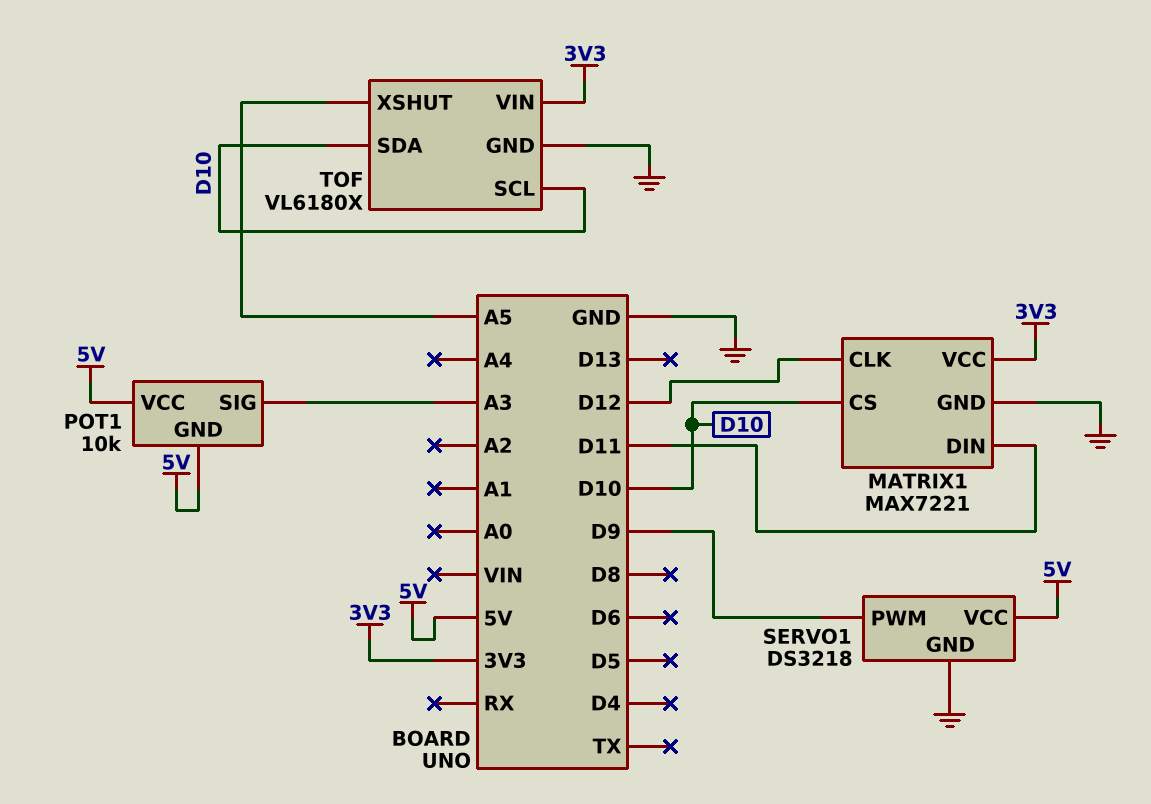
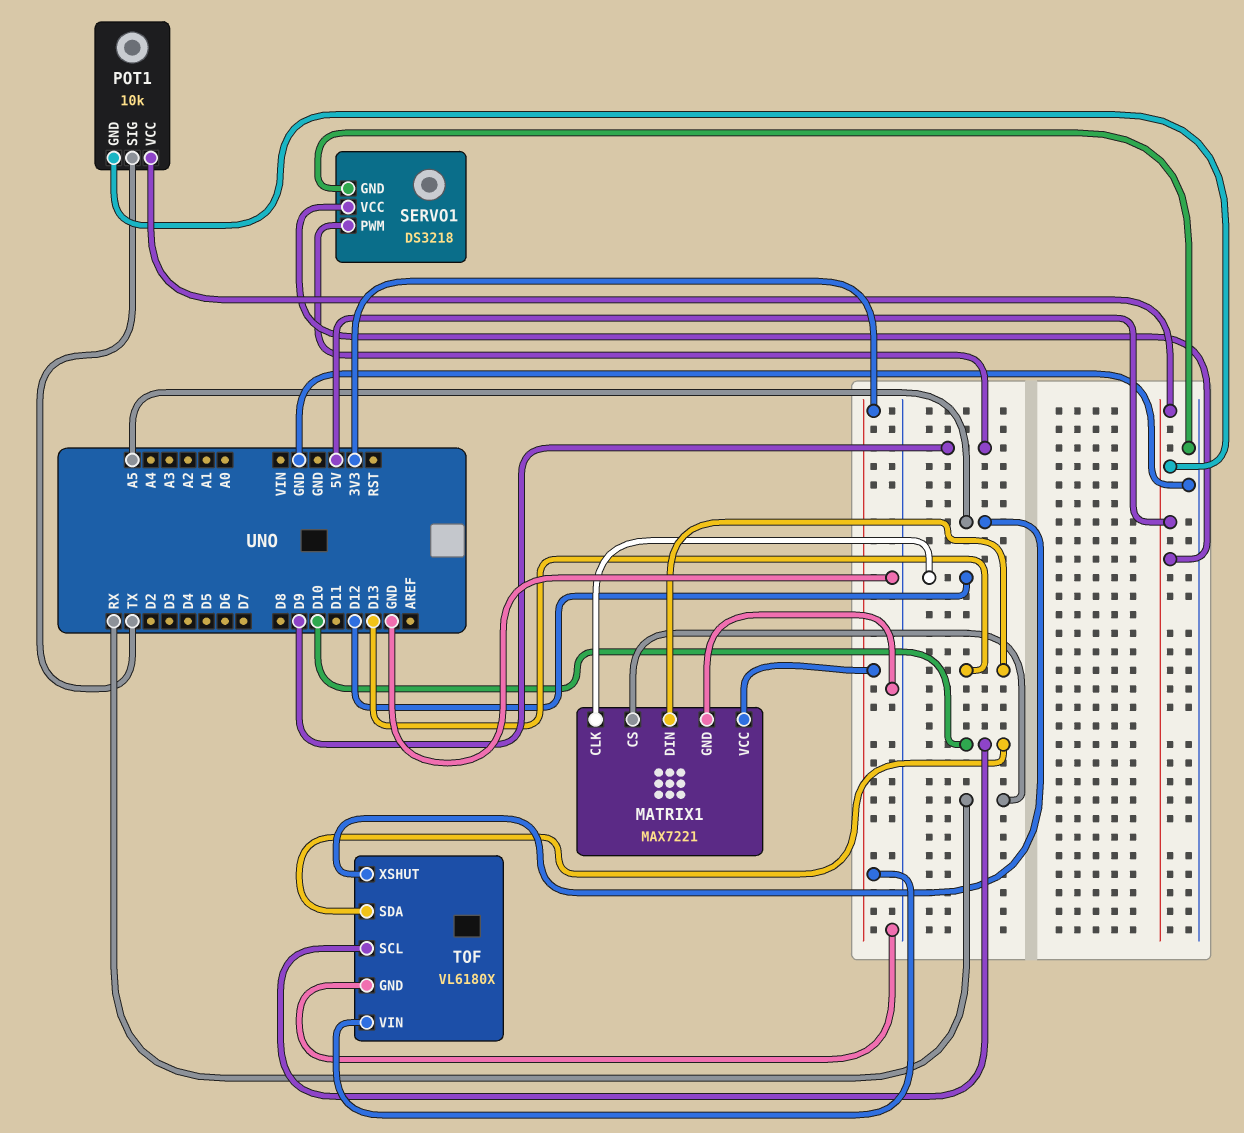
MATRIX1 pin CS: D10 -> RX
MATRIX1 pin DIN: D11 -> D13
POT1 pin SIG: A3 -> TX

